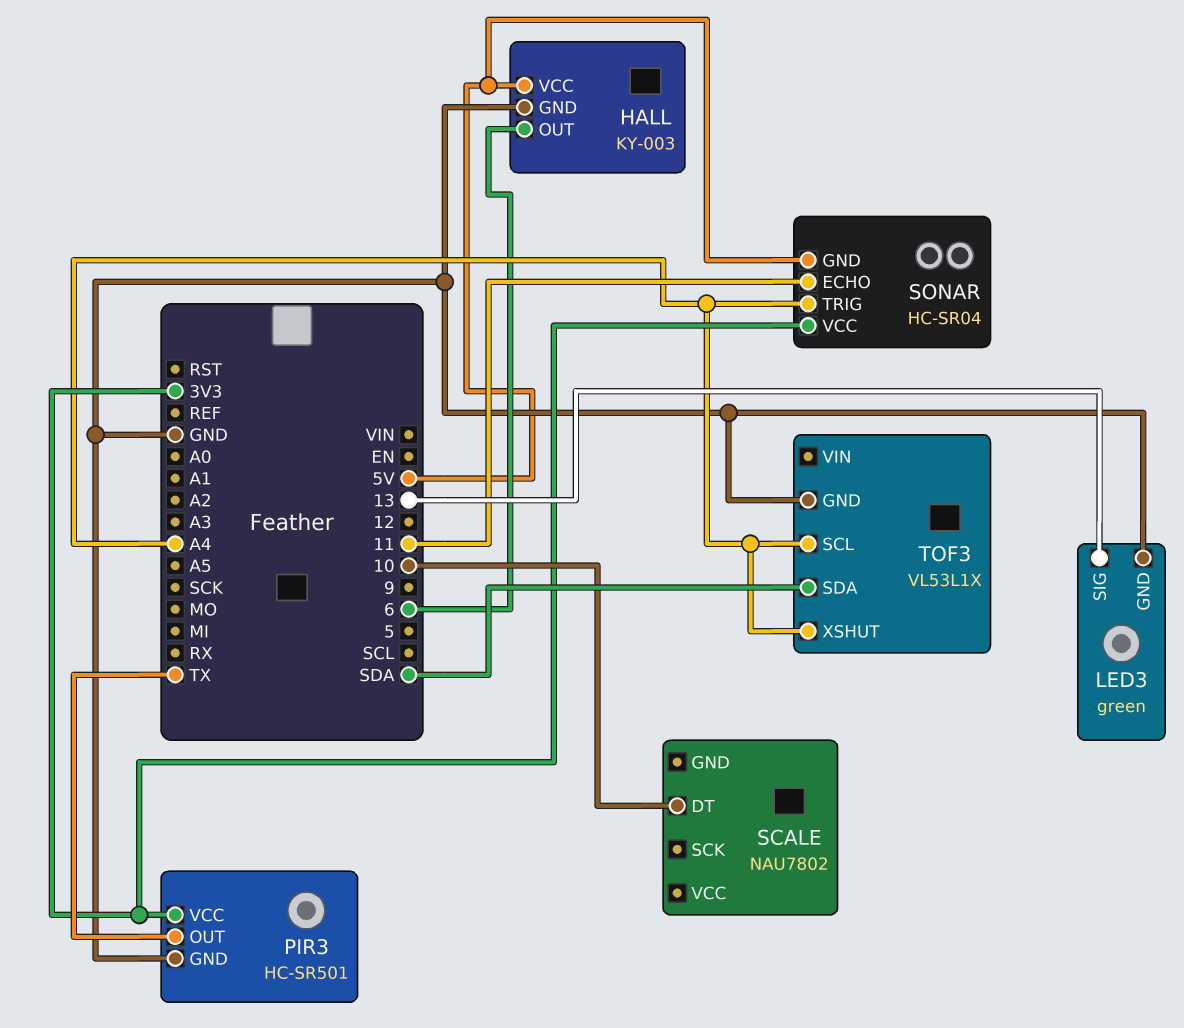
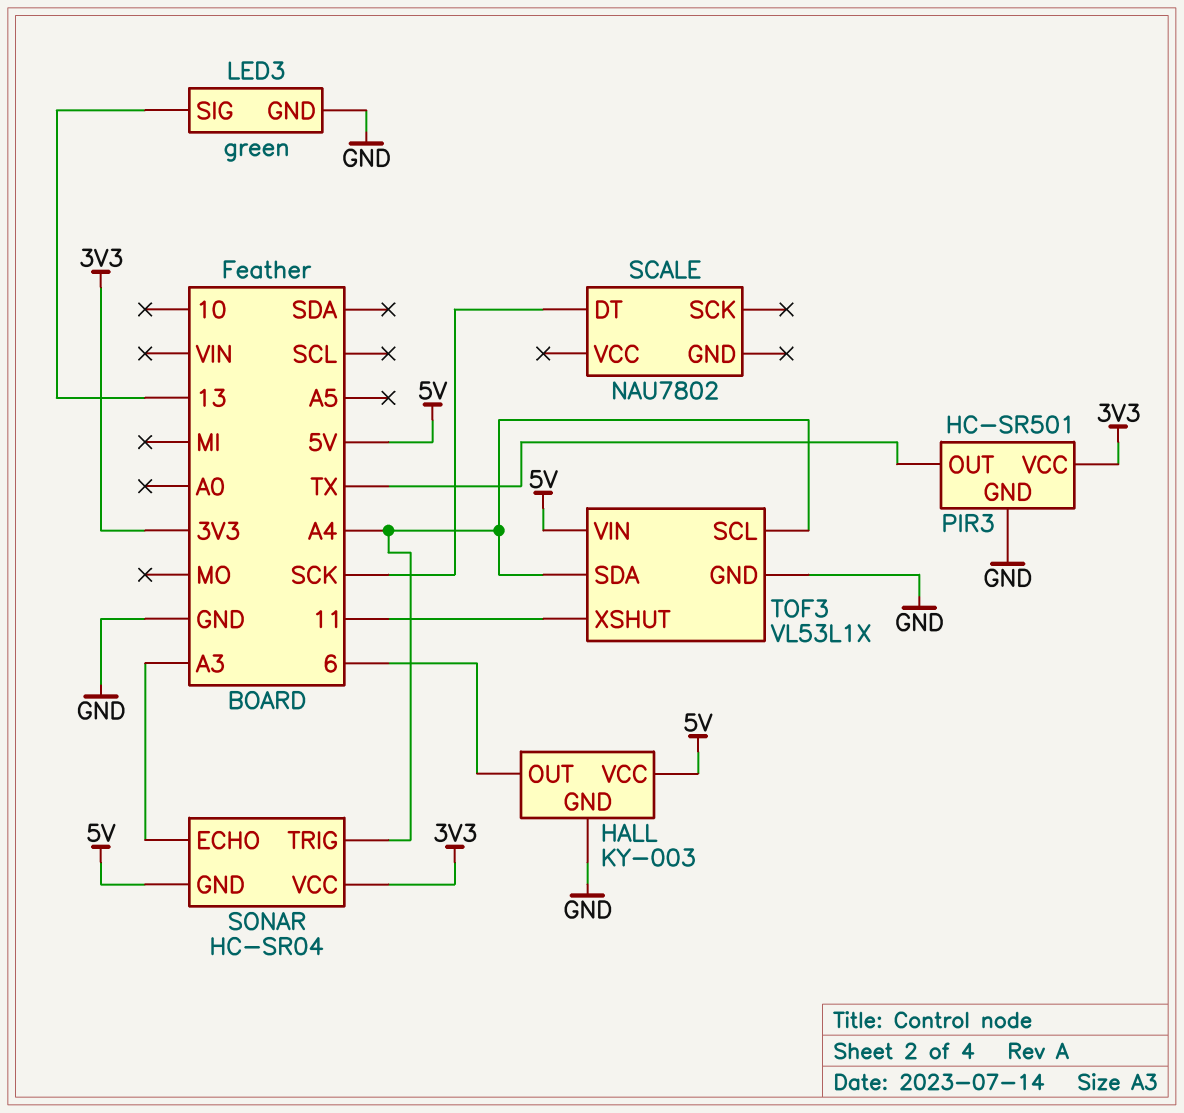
SCALE pin DT: 10 -> SCK
SONAR pin ECHO: 11 -> A3
TOF3 pin SDA: SDA -> A4
TOF3 pin VIN: none -> 5V
TOF3 pin XSHUT: A4 -> 11

